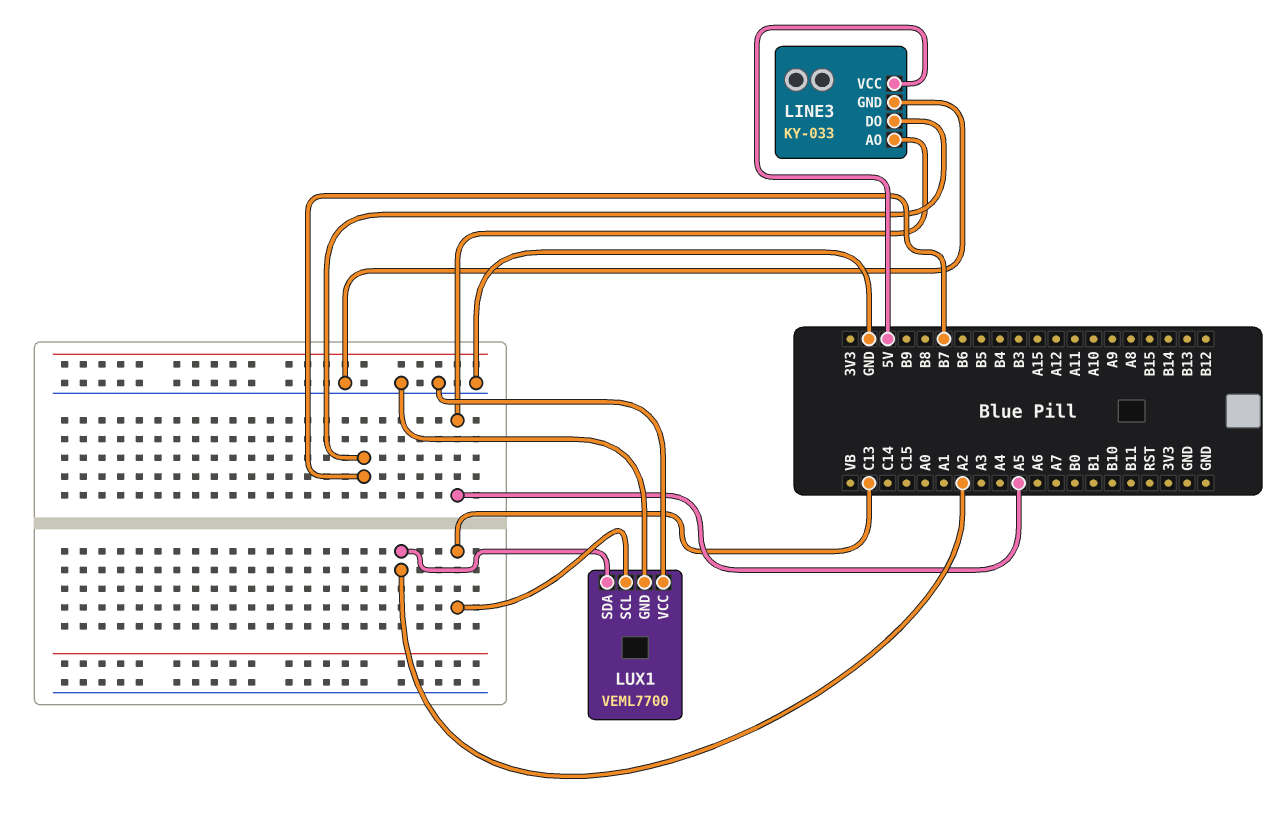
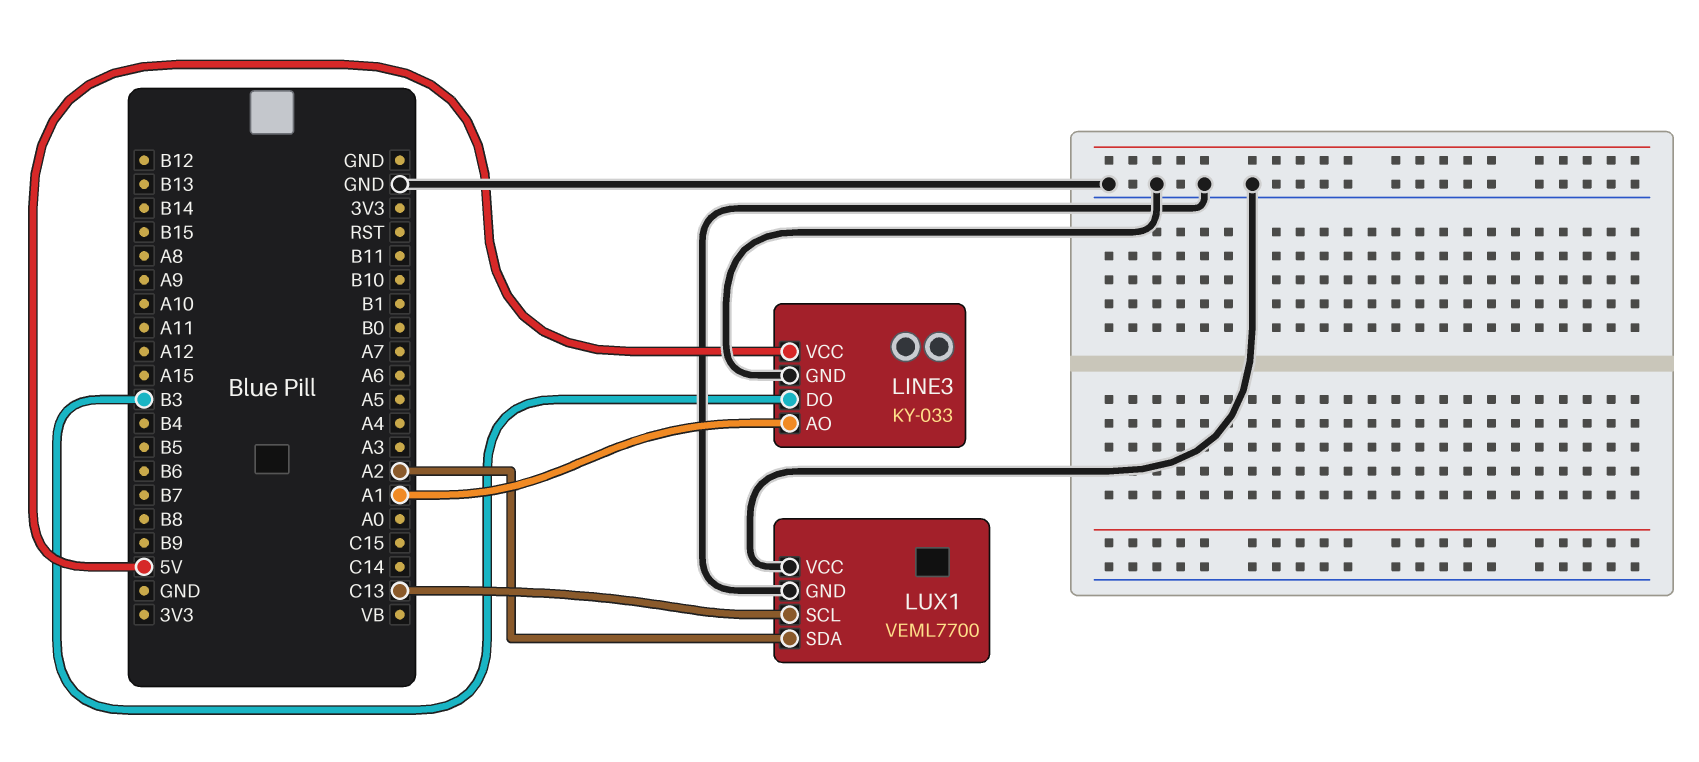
LINE3 pin AO: A5 -> A1
LINE3 pin DO: B7 -> B3

